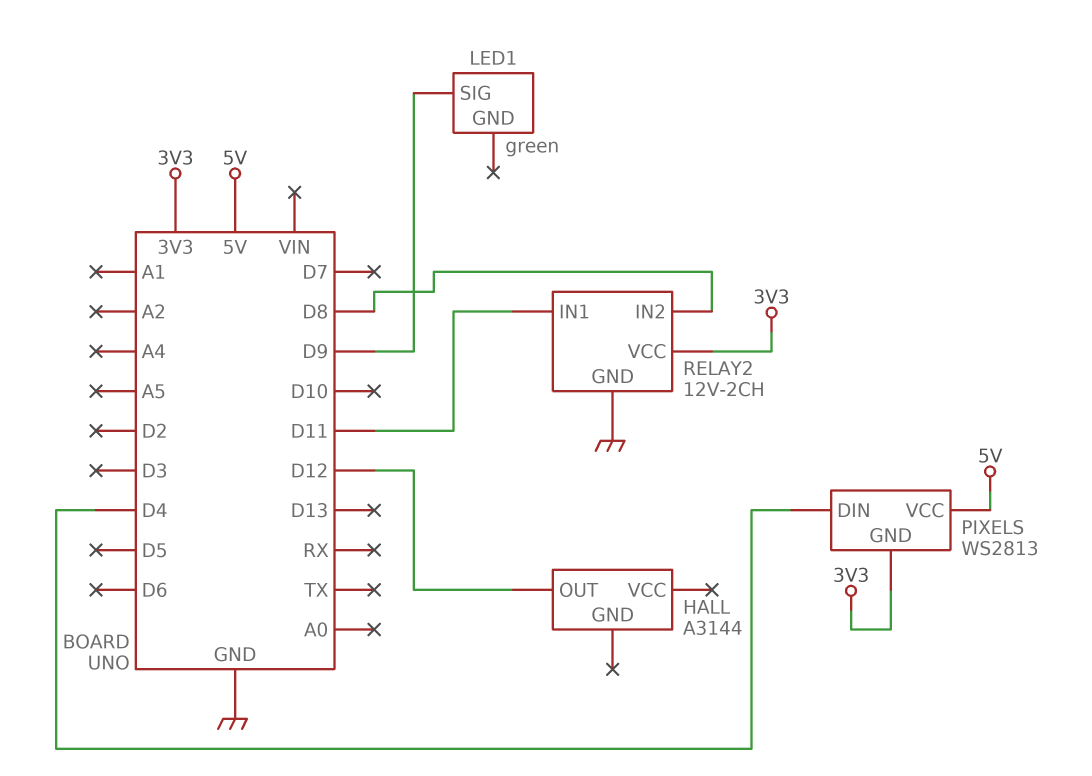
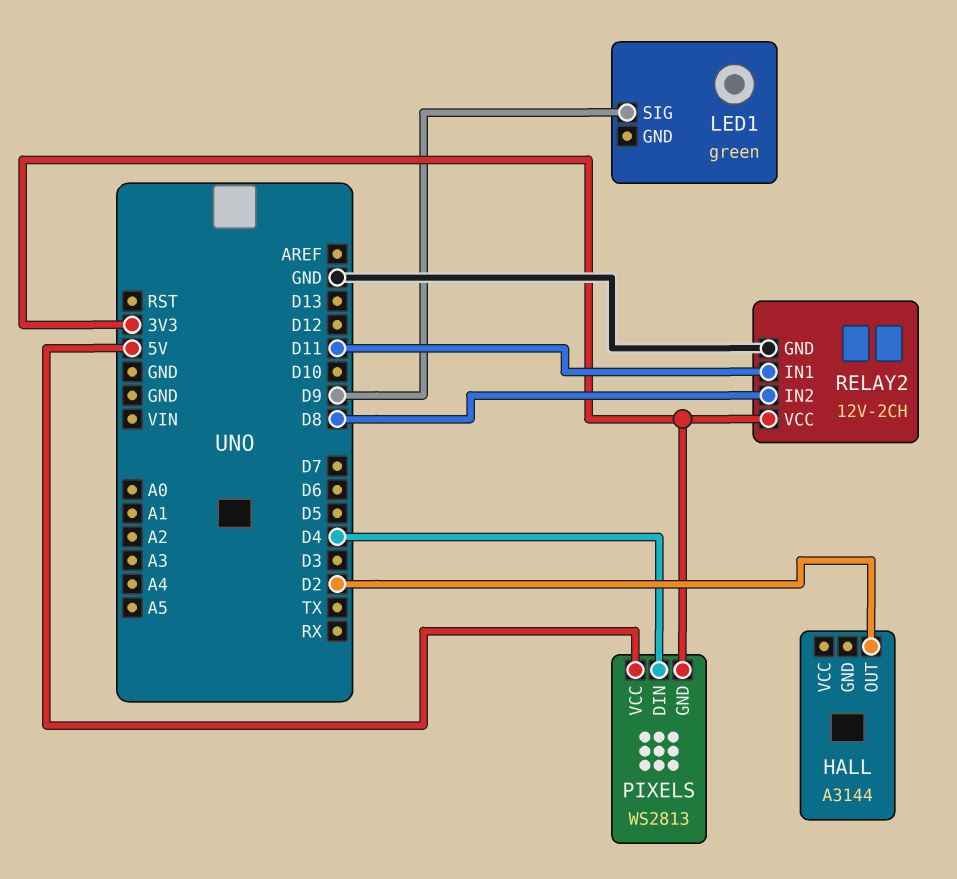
HALL pin OUT: D12 -> D2

